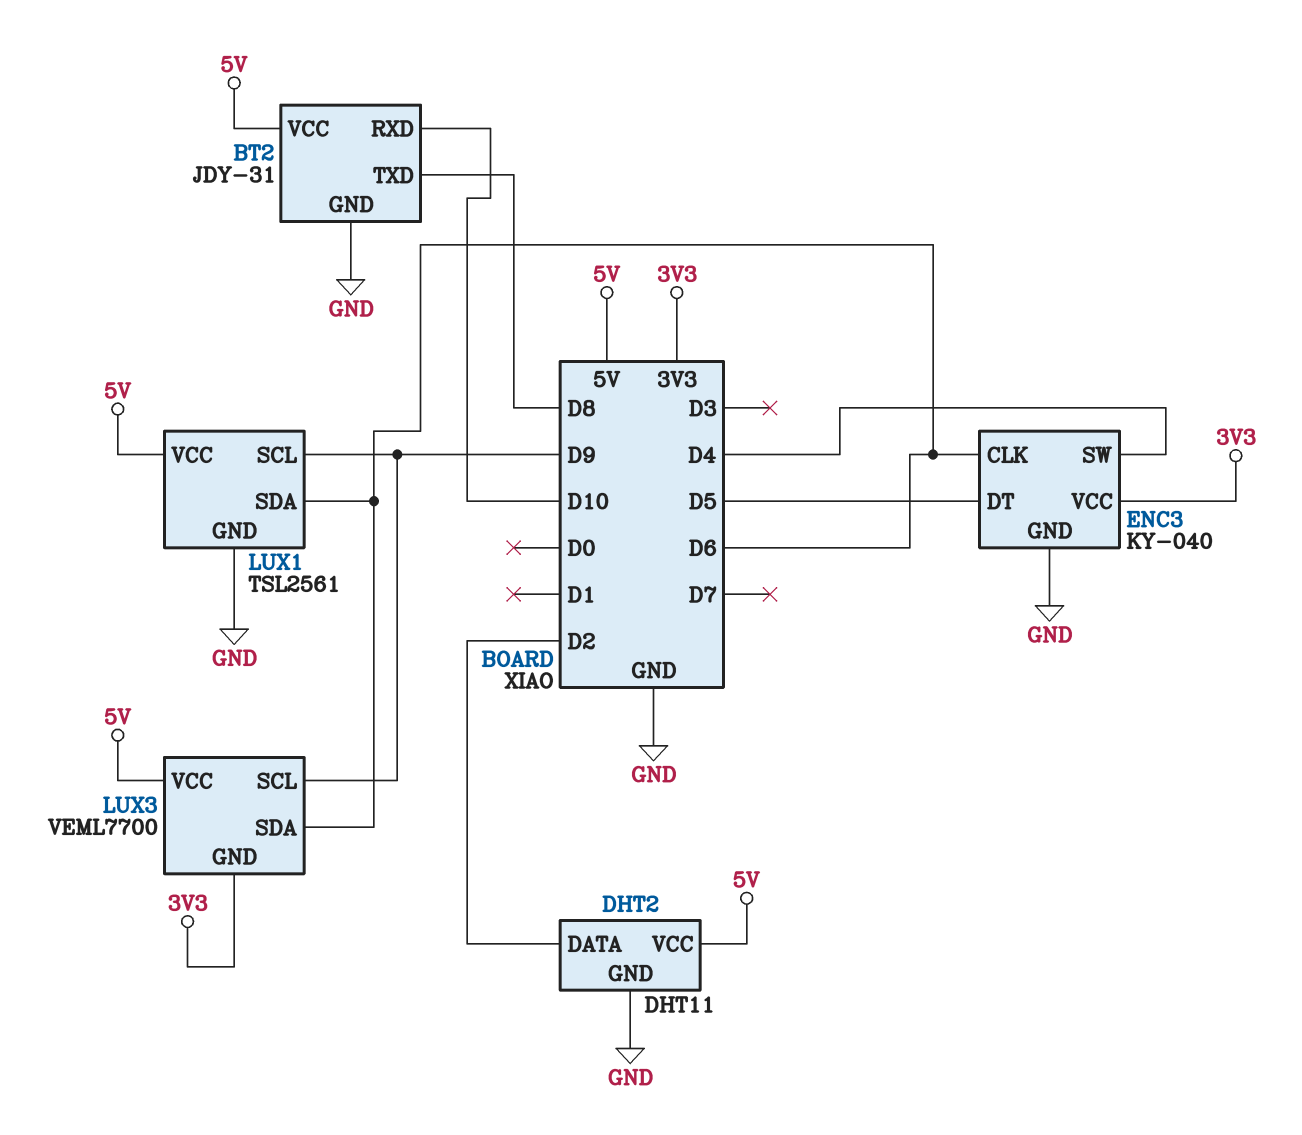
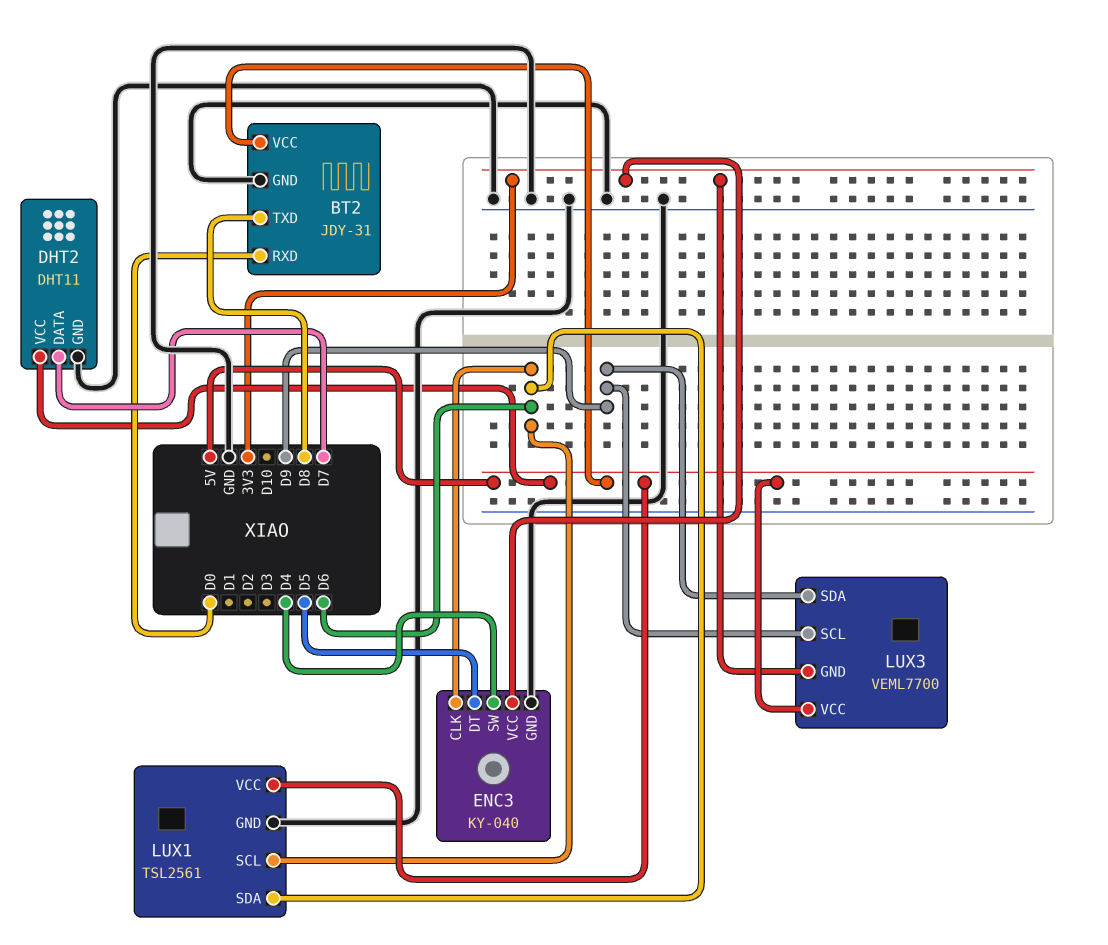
BT2 pin RXD: D10 -> D0
DHT2 pin DATA: D2 -> D7
LUX1 pin SCL: D9 -> D6
LUX3 pin SDA: D6 -> D9

